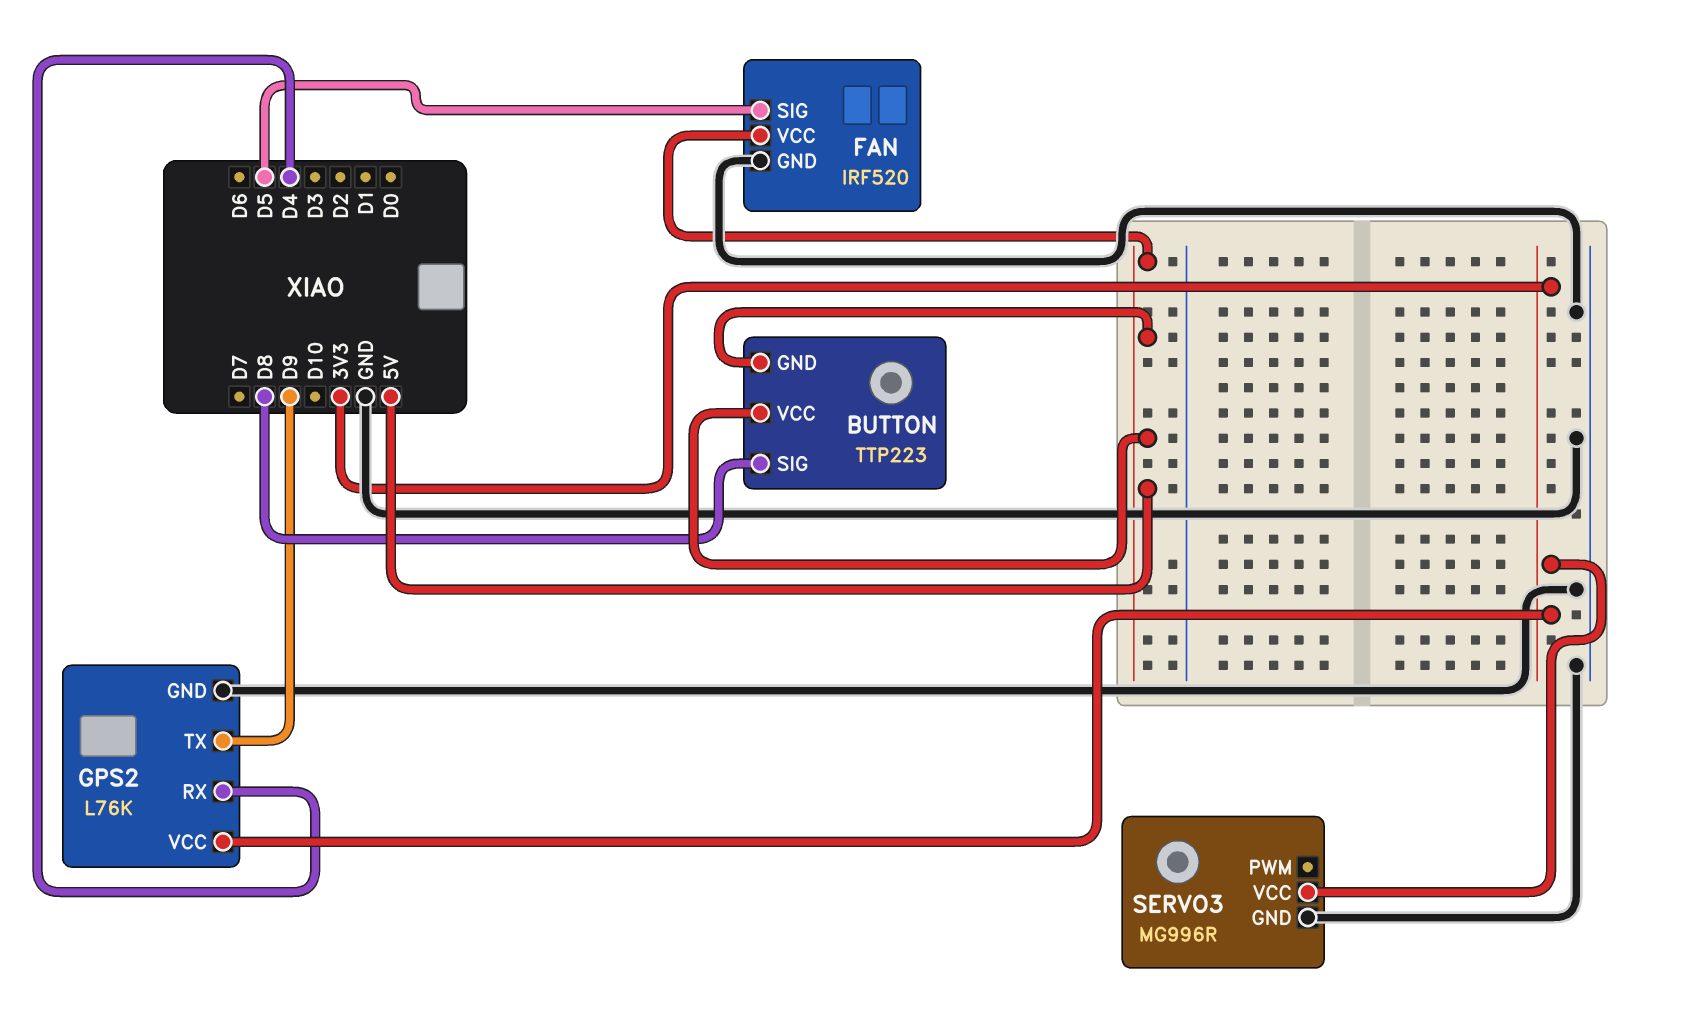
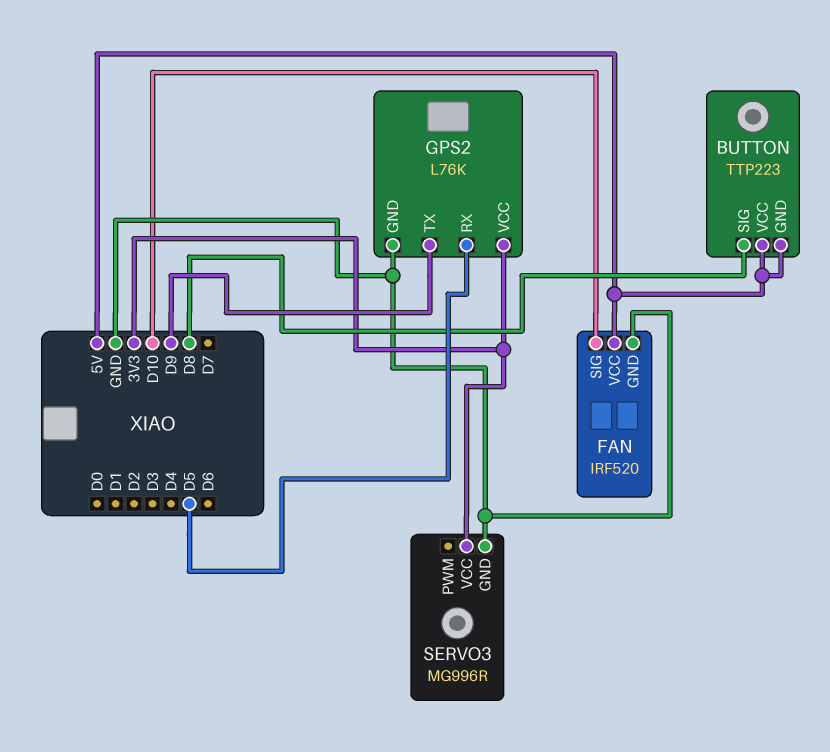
FAN pin SIG: D5 -> D10
GPS2 pin RX: D4 -> D5

